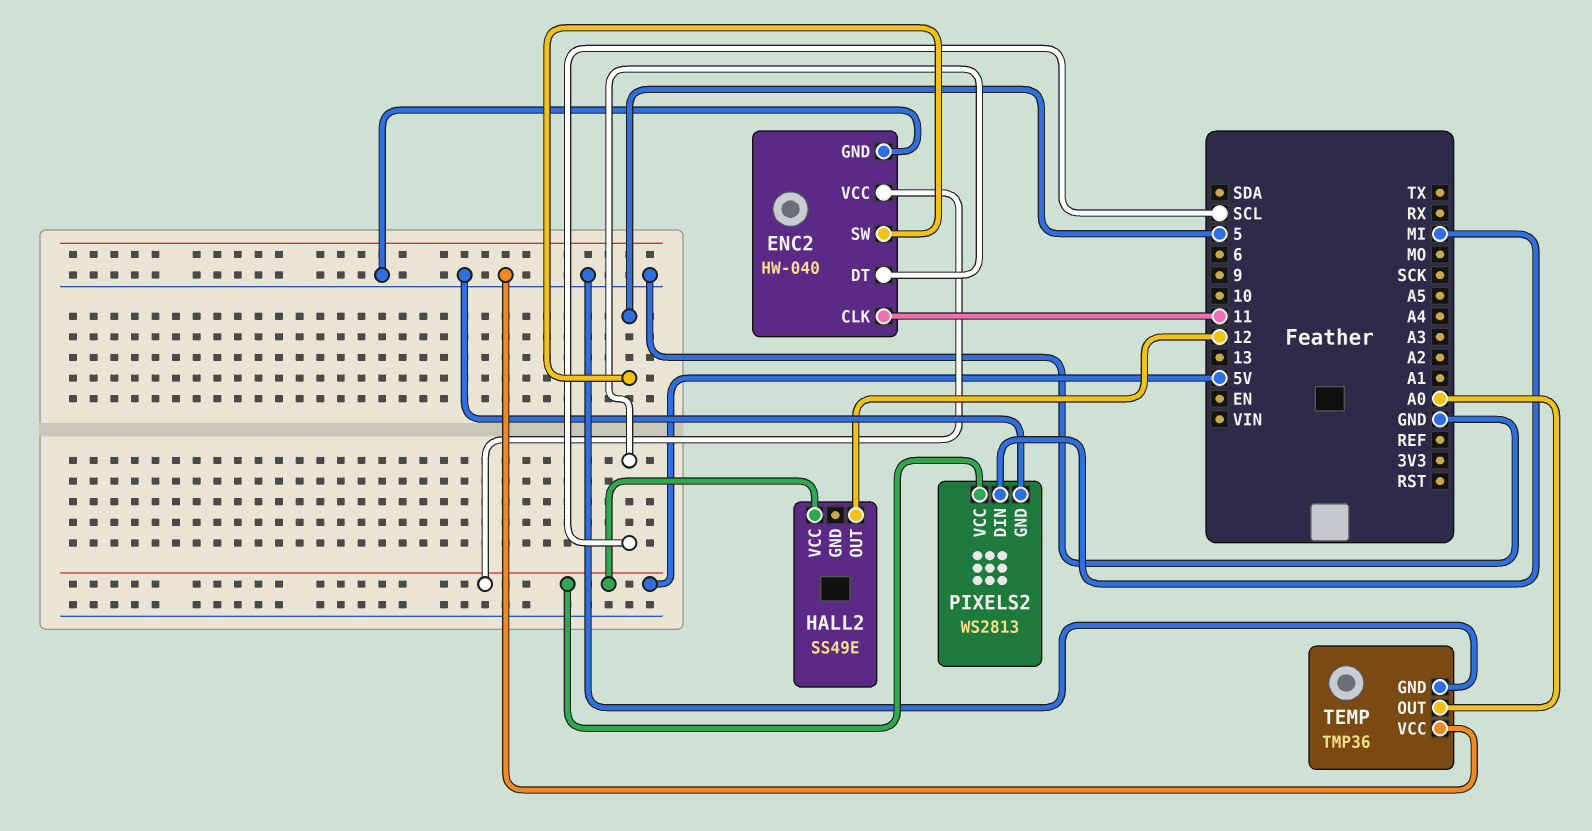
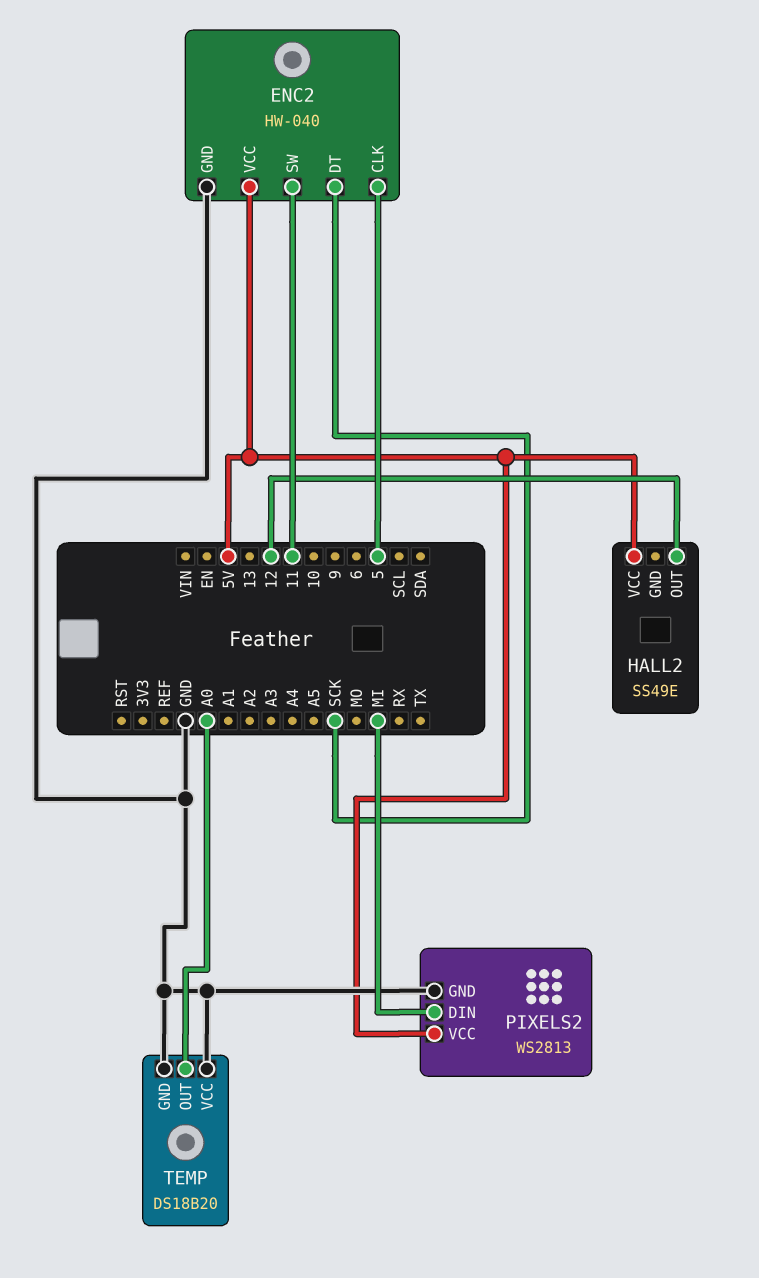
ENC2 pin CLK: 11 -> 5
ENC2 pin DT: SCL -> SCK
ENC2 pin SW: 5 -> 11
TEMP: TMP36 -> DS18B20

